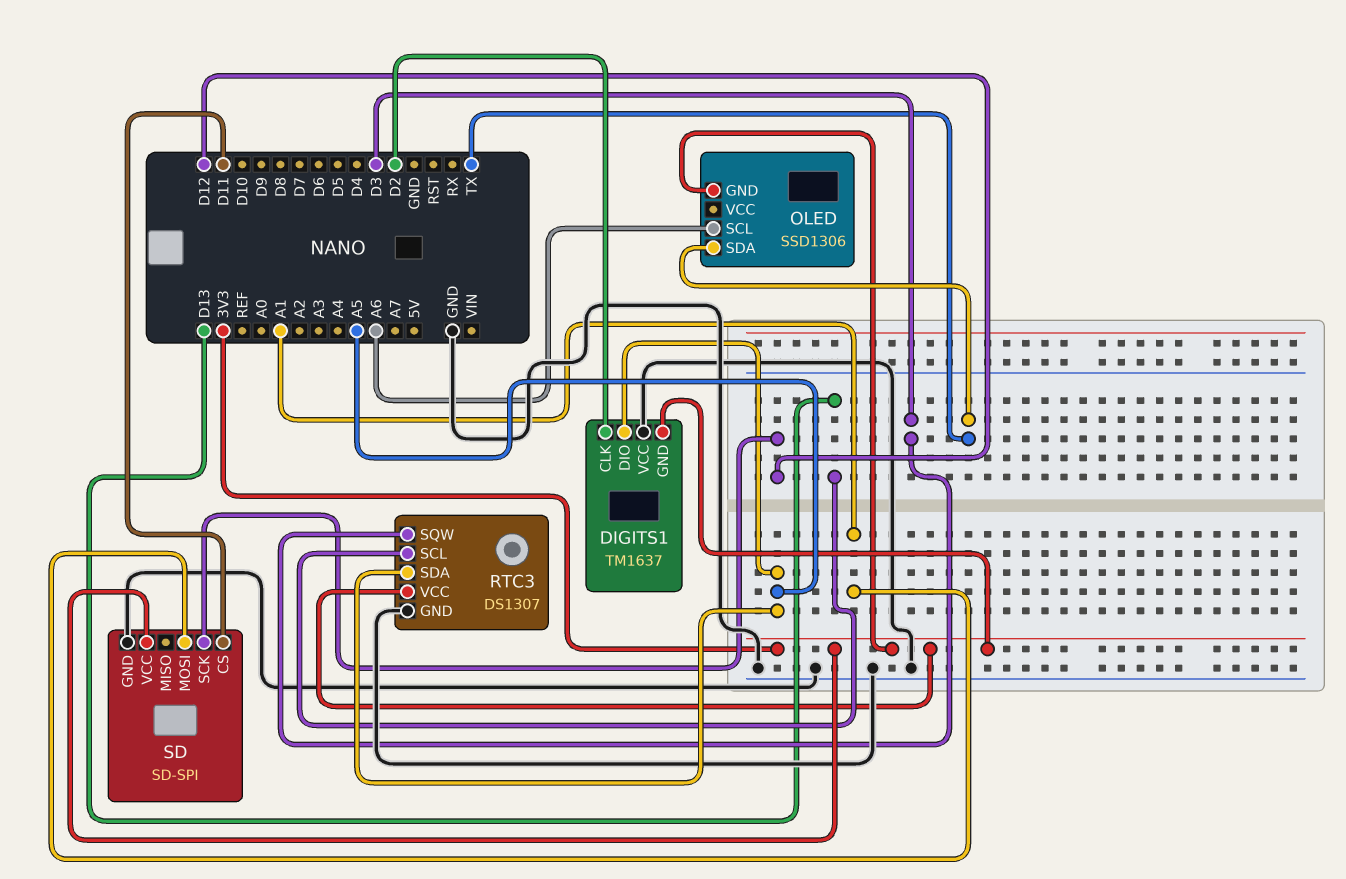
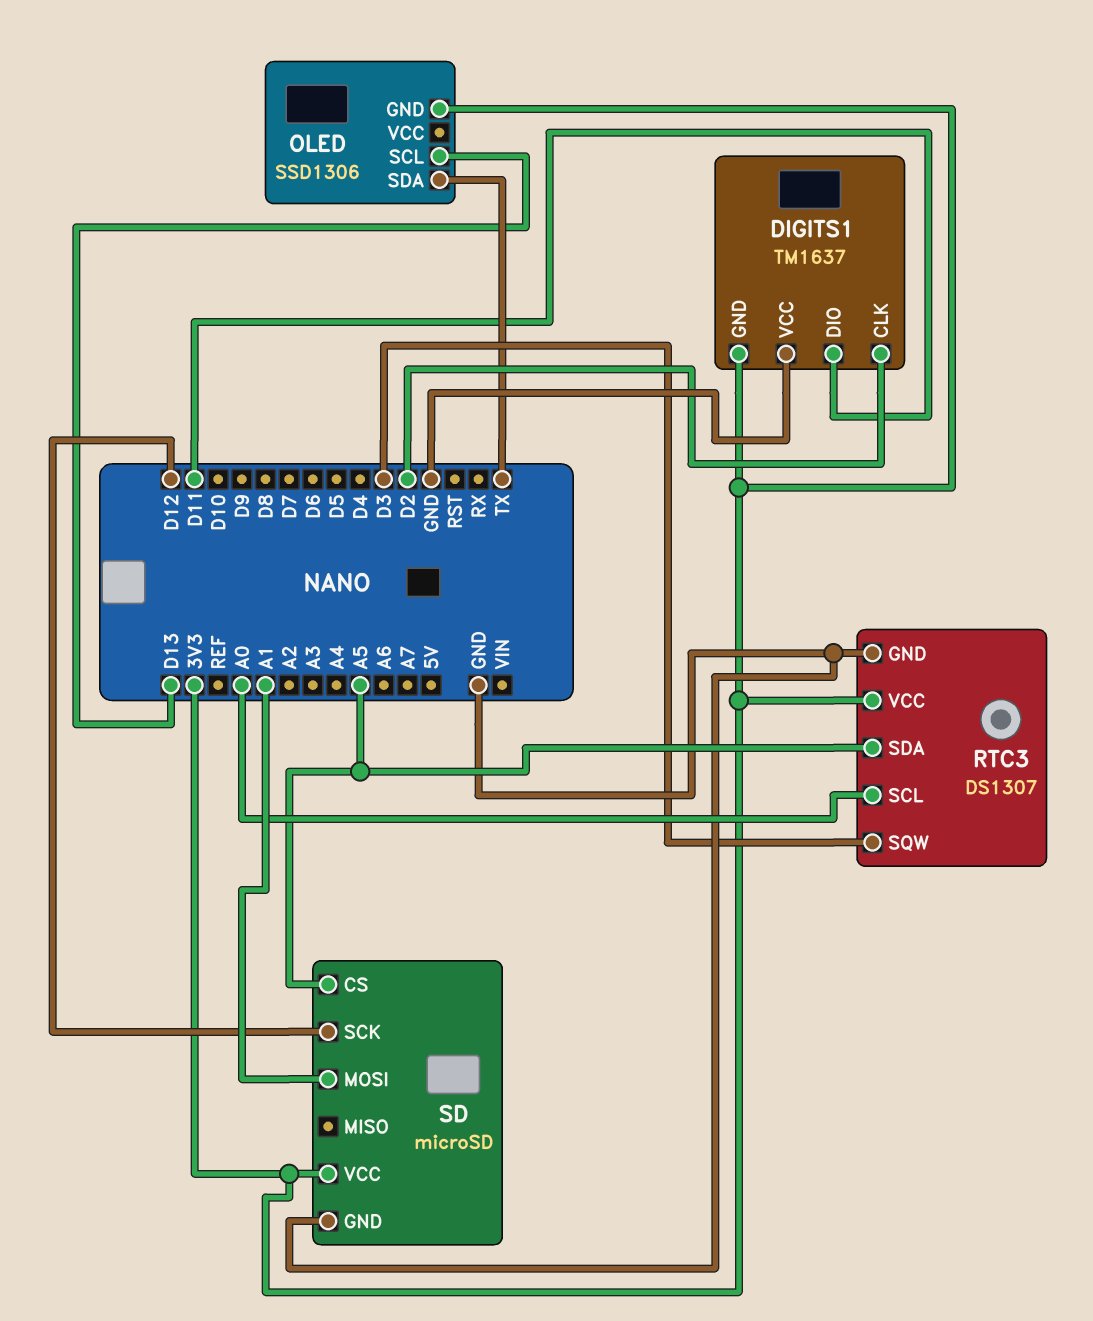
DIGITS1 pin DIO: A5 -> D11
OLED pin SCL: A6 -> D13
RTC3 pin SCL: D13 -> A0
SD: SD-SPI -> microSD
SD pin CS: D11 -> A5

